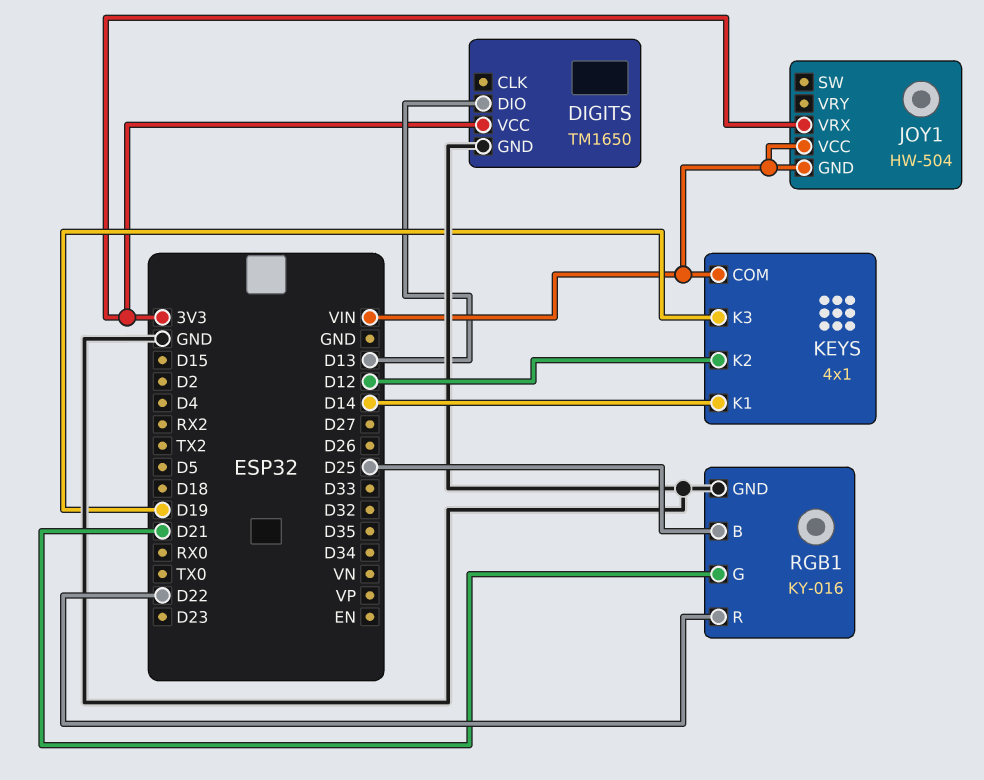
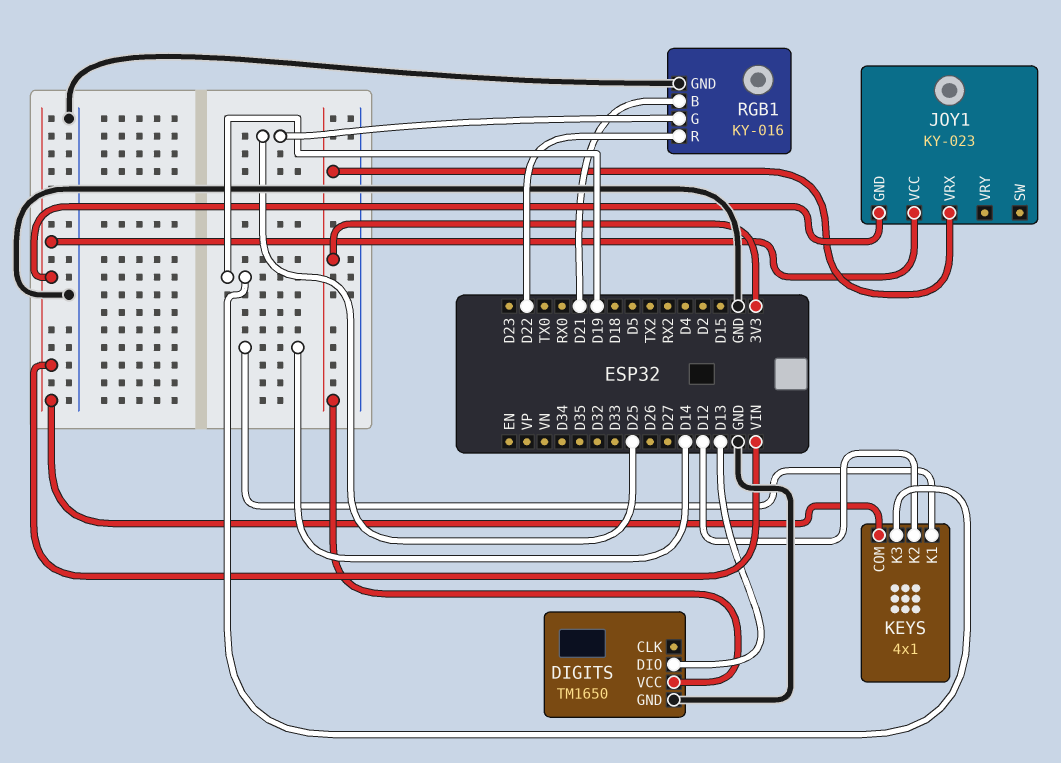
JOY1: HW-504 -> KY-023
RGB1 pin B: D25 -> D21
RGB1 pin G: D21 -> D25

